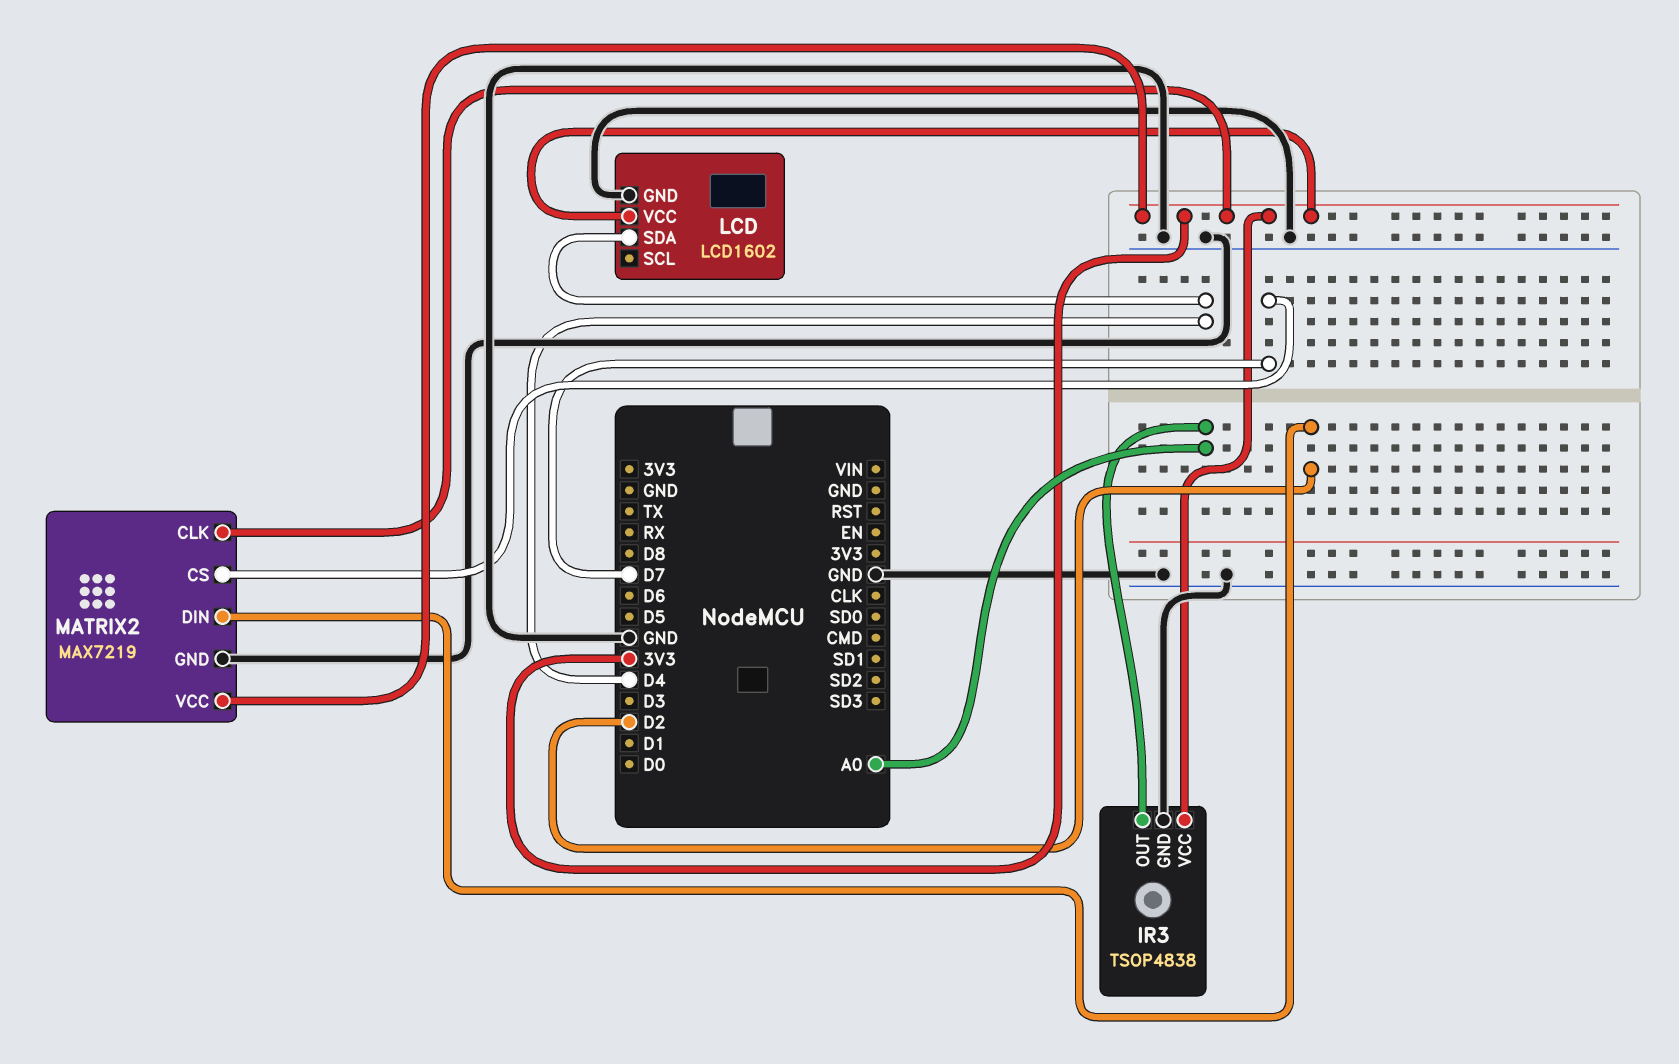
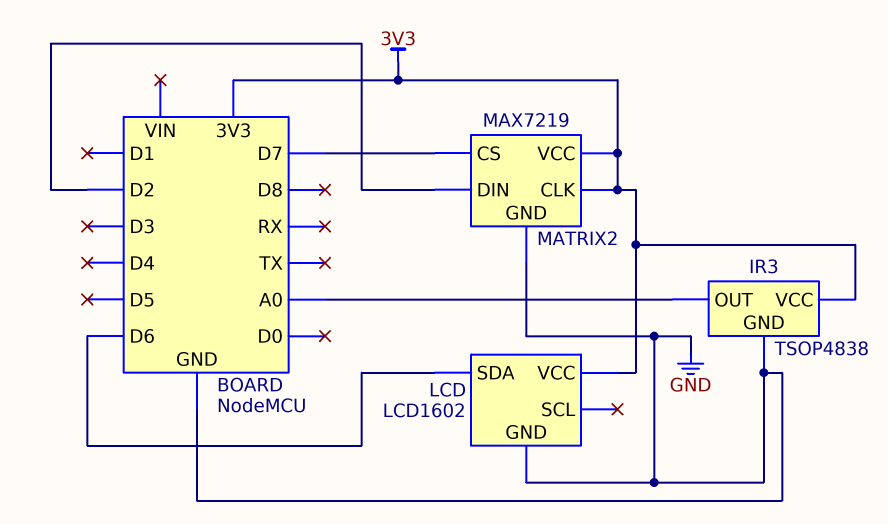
LCD pin SDA: D4 -> D6

